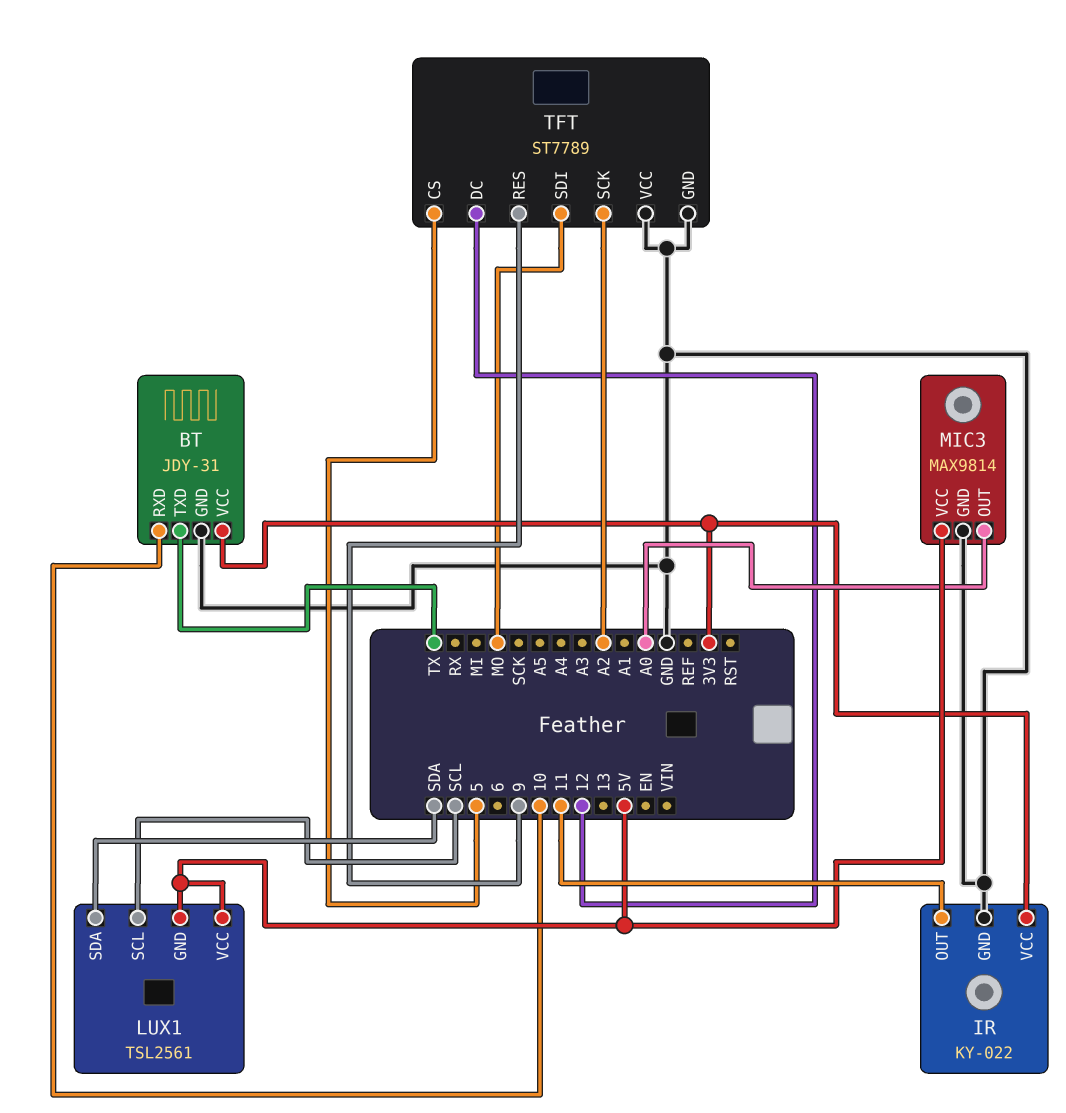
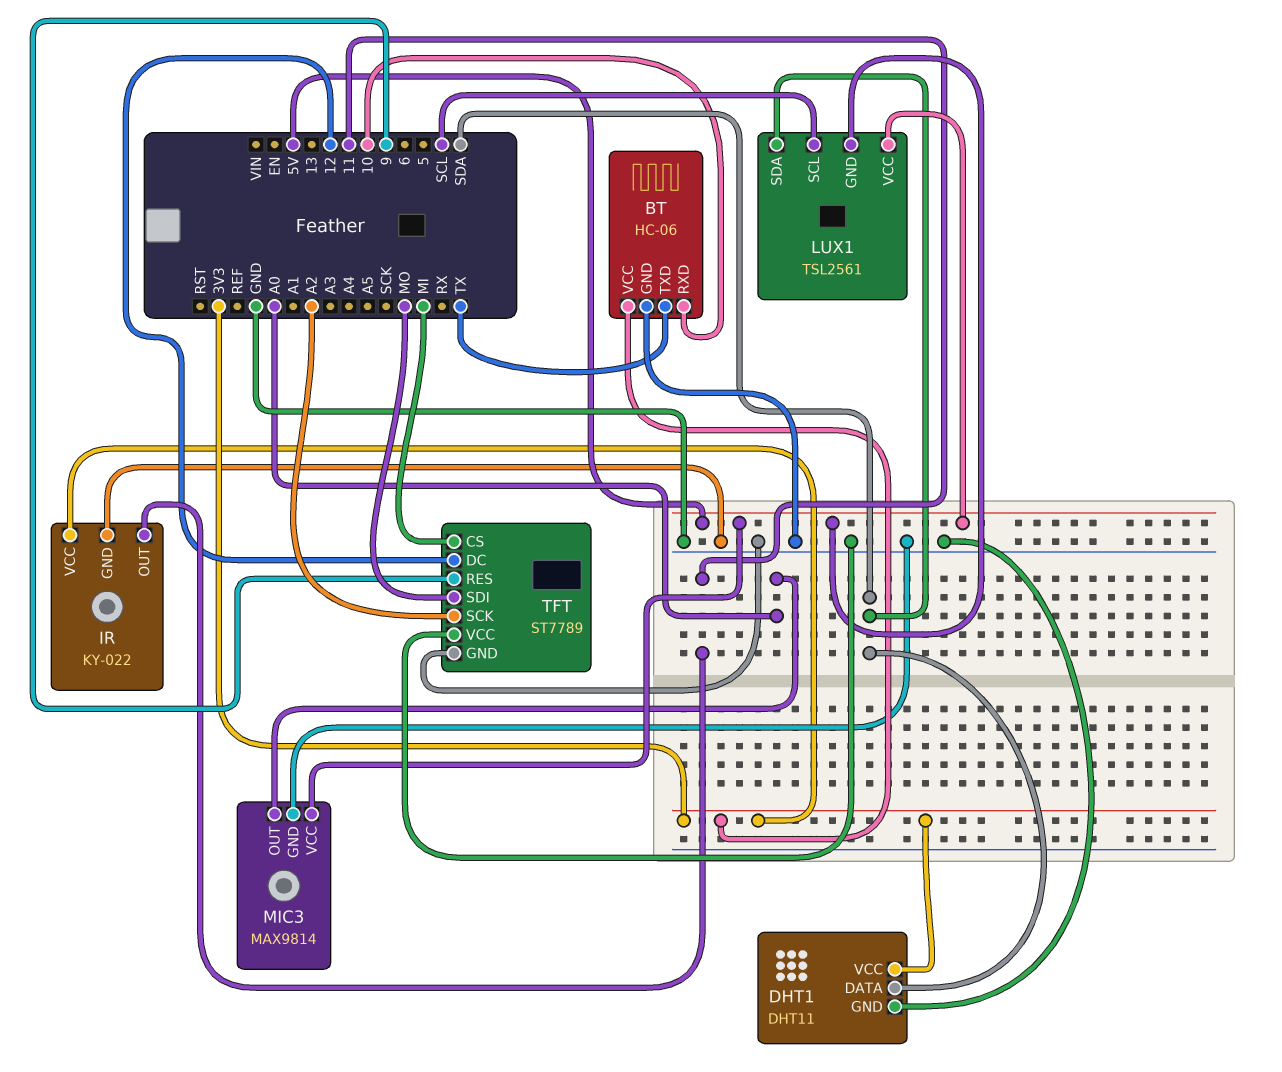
BT: JDY-31 -> HC-06
DHT1: none -> DHT11
DHT1 pin DATA: none -> SDA
DHT1 pin GND: none -> GND
DHT1 pin VCC: none -> 3V3
TFT pin CS: 5 -> MI

